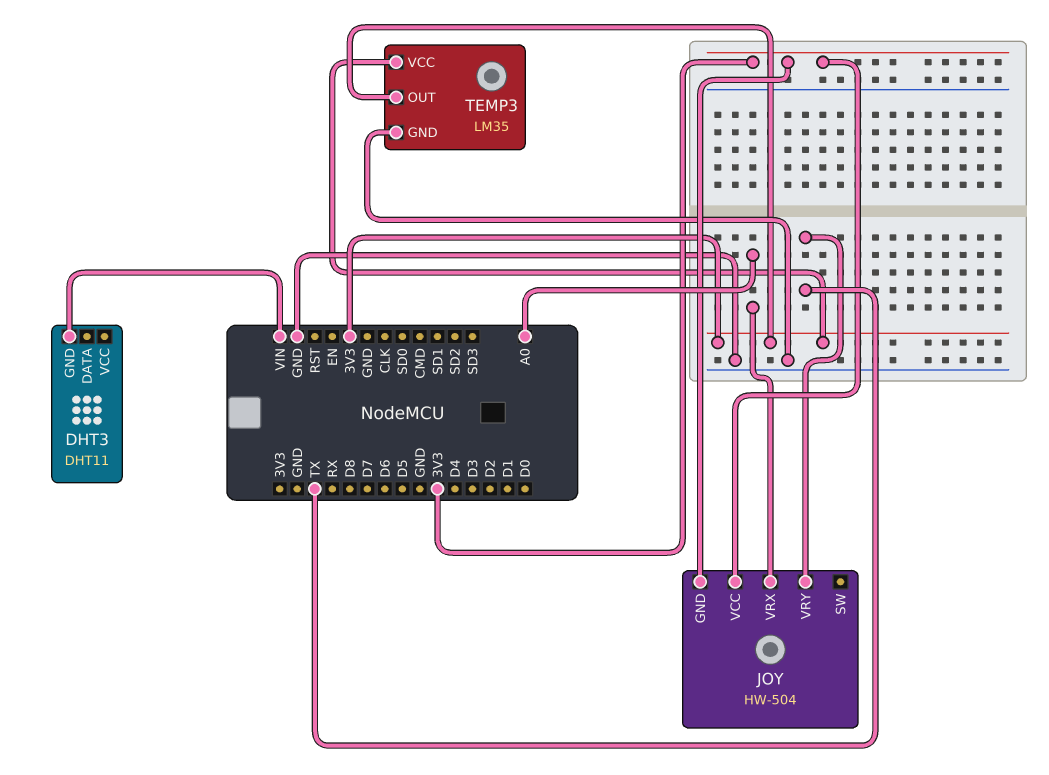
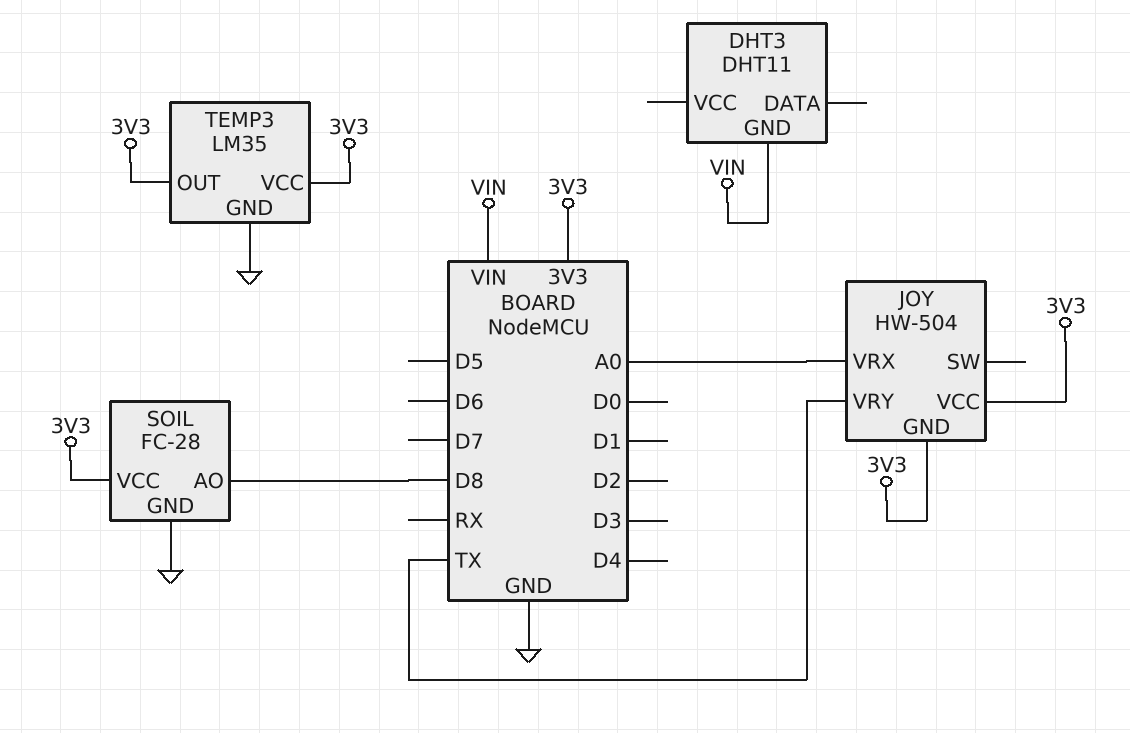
SOIL: none -> FC-28
SOIL pin AO: none -> D8
SOIL pin GND: none -> GND
SOIL pin VCC: none -> 3V3

